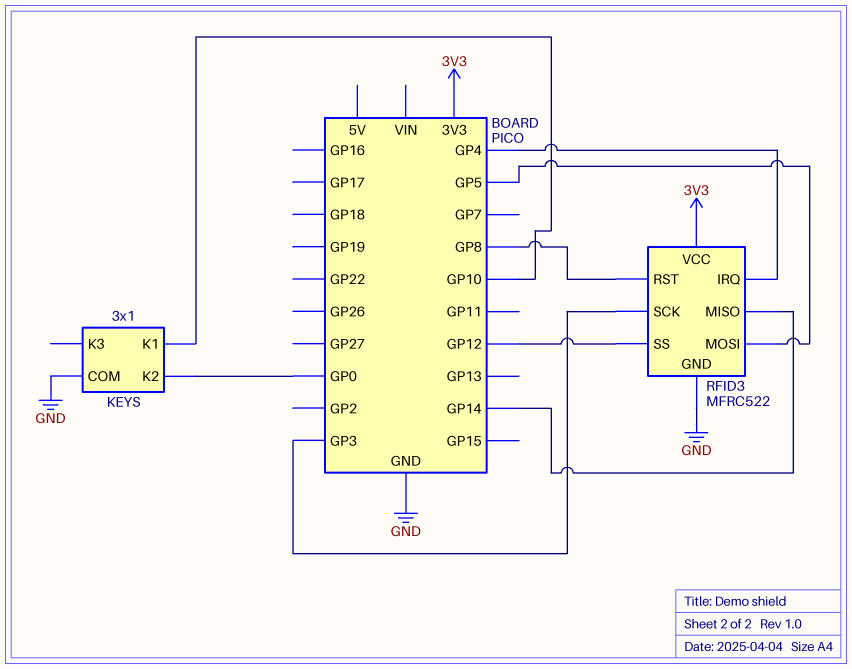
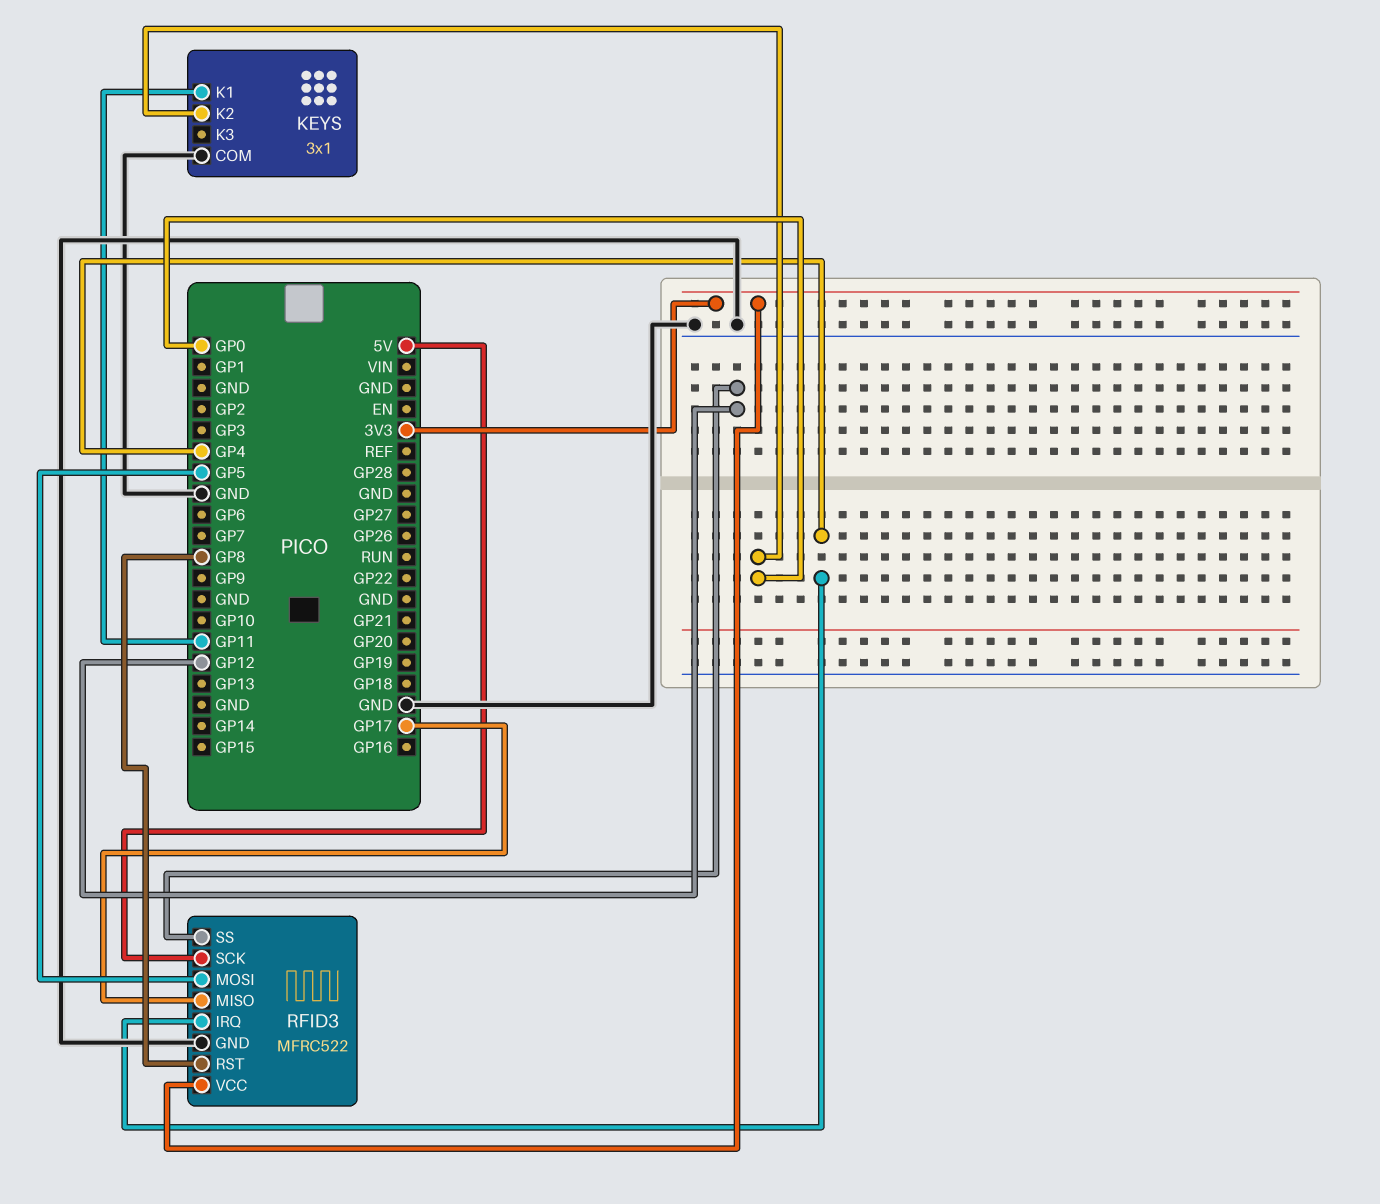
KEYS pin K1: GP10 -> GP11
RFID3 pin MISO: GP14 -> GP17
RFID3 pin SCK: GP3 -> 5V

